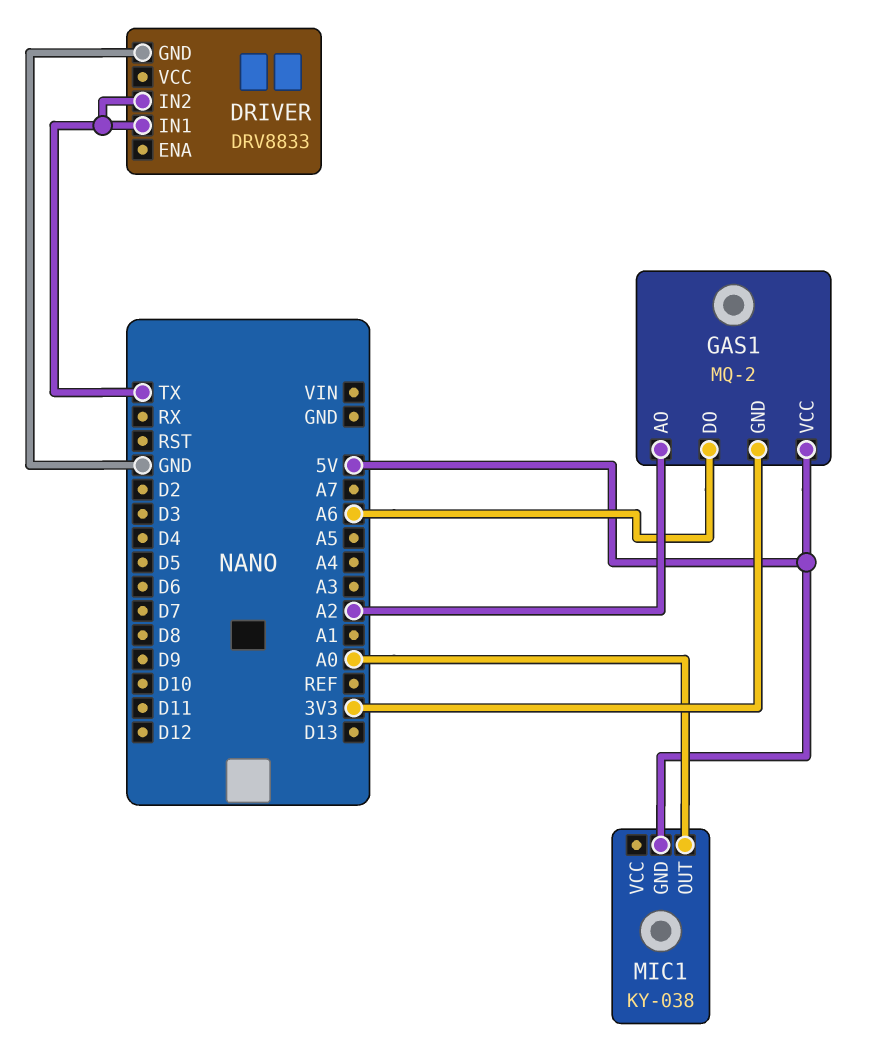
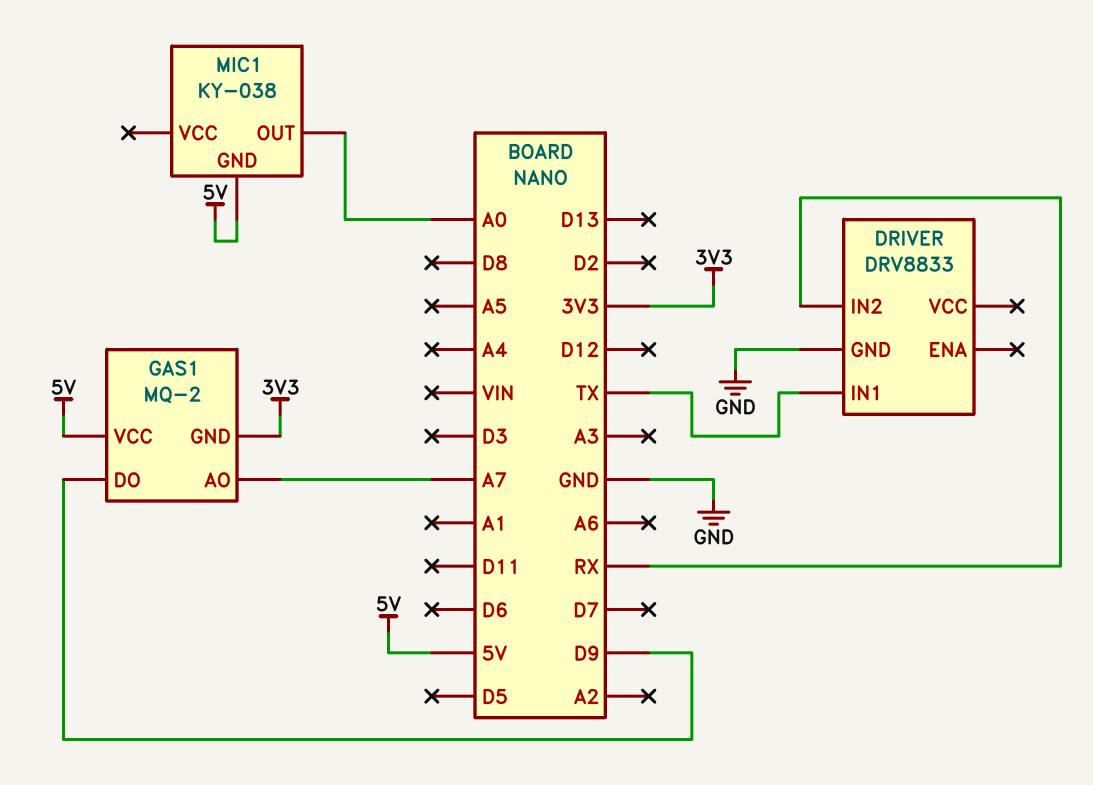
DRIVER pin IN2: TX -> RX
GAS1 pin AO: A2 -> A7
GAS1 pin DO: A6 -> D9

